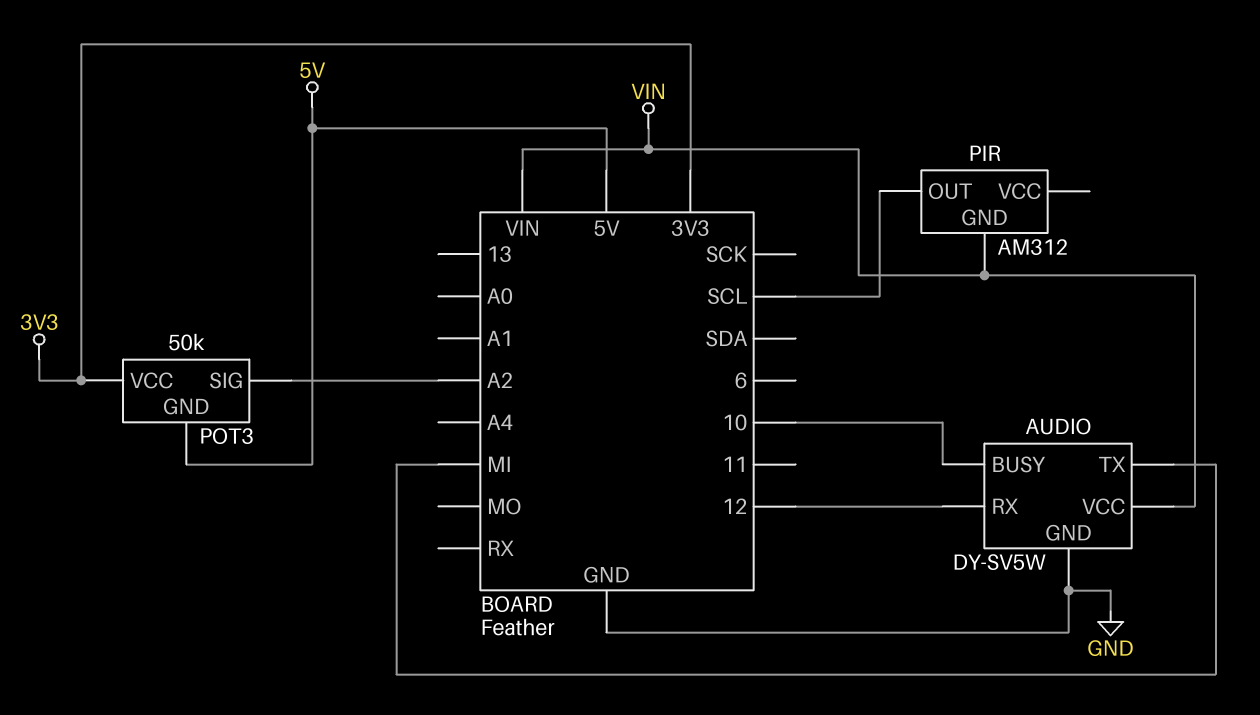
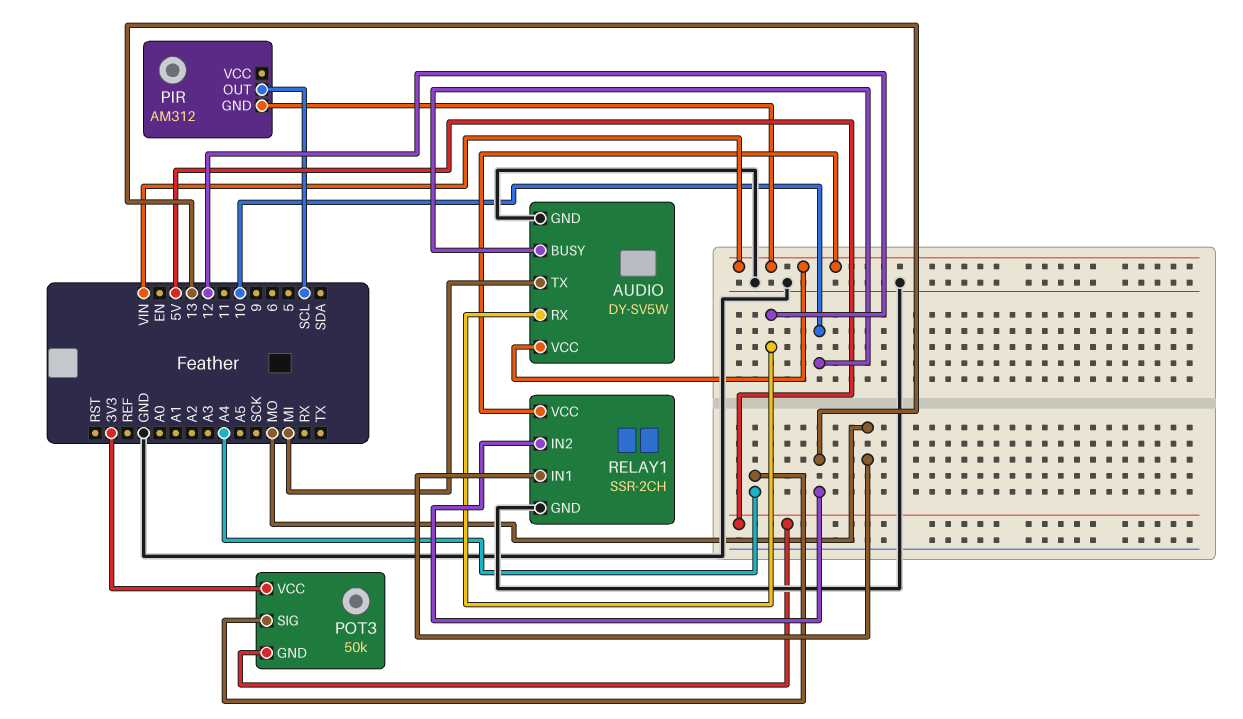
POT3 pin SIG: A2 -> A4
RELAY1: none -> SSR-2CH
RELAY1 pin GND: none -> GND
RELAY1 pin IN1: none -> MO
RELAY1 pin IN2: none -> 13
RELAY1 pin VCC: none -> VIN

